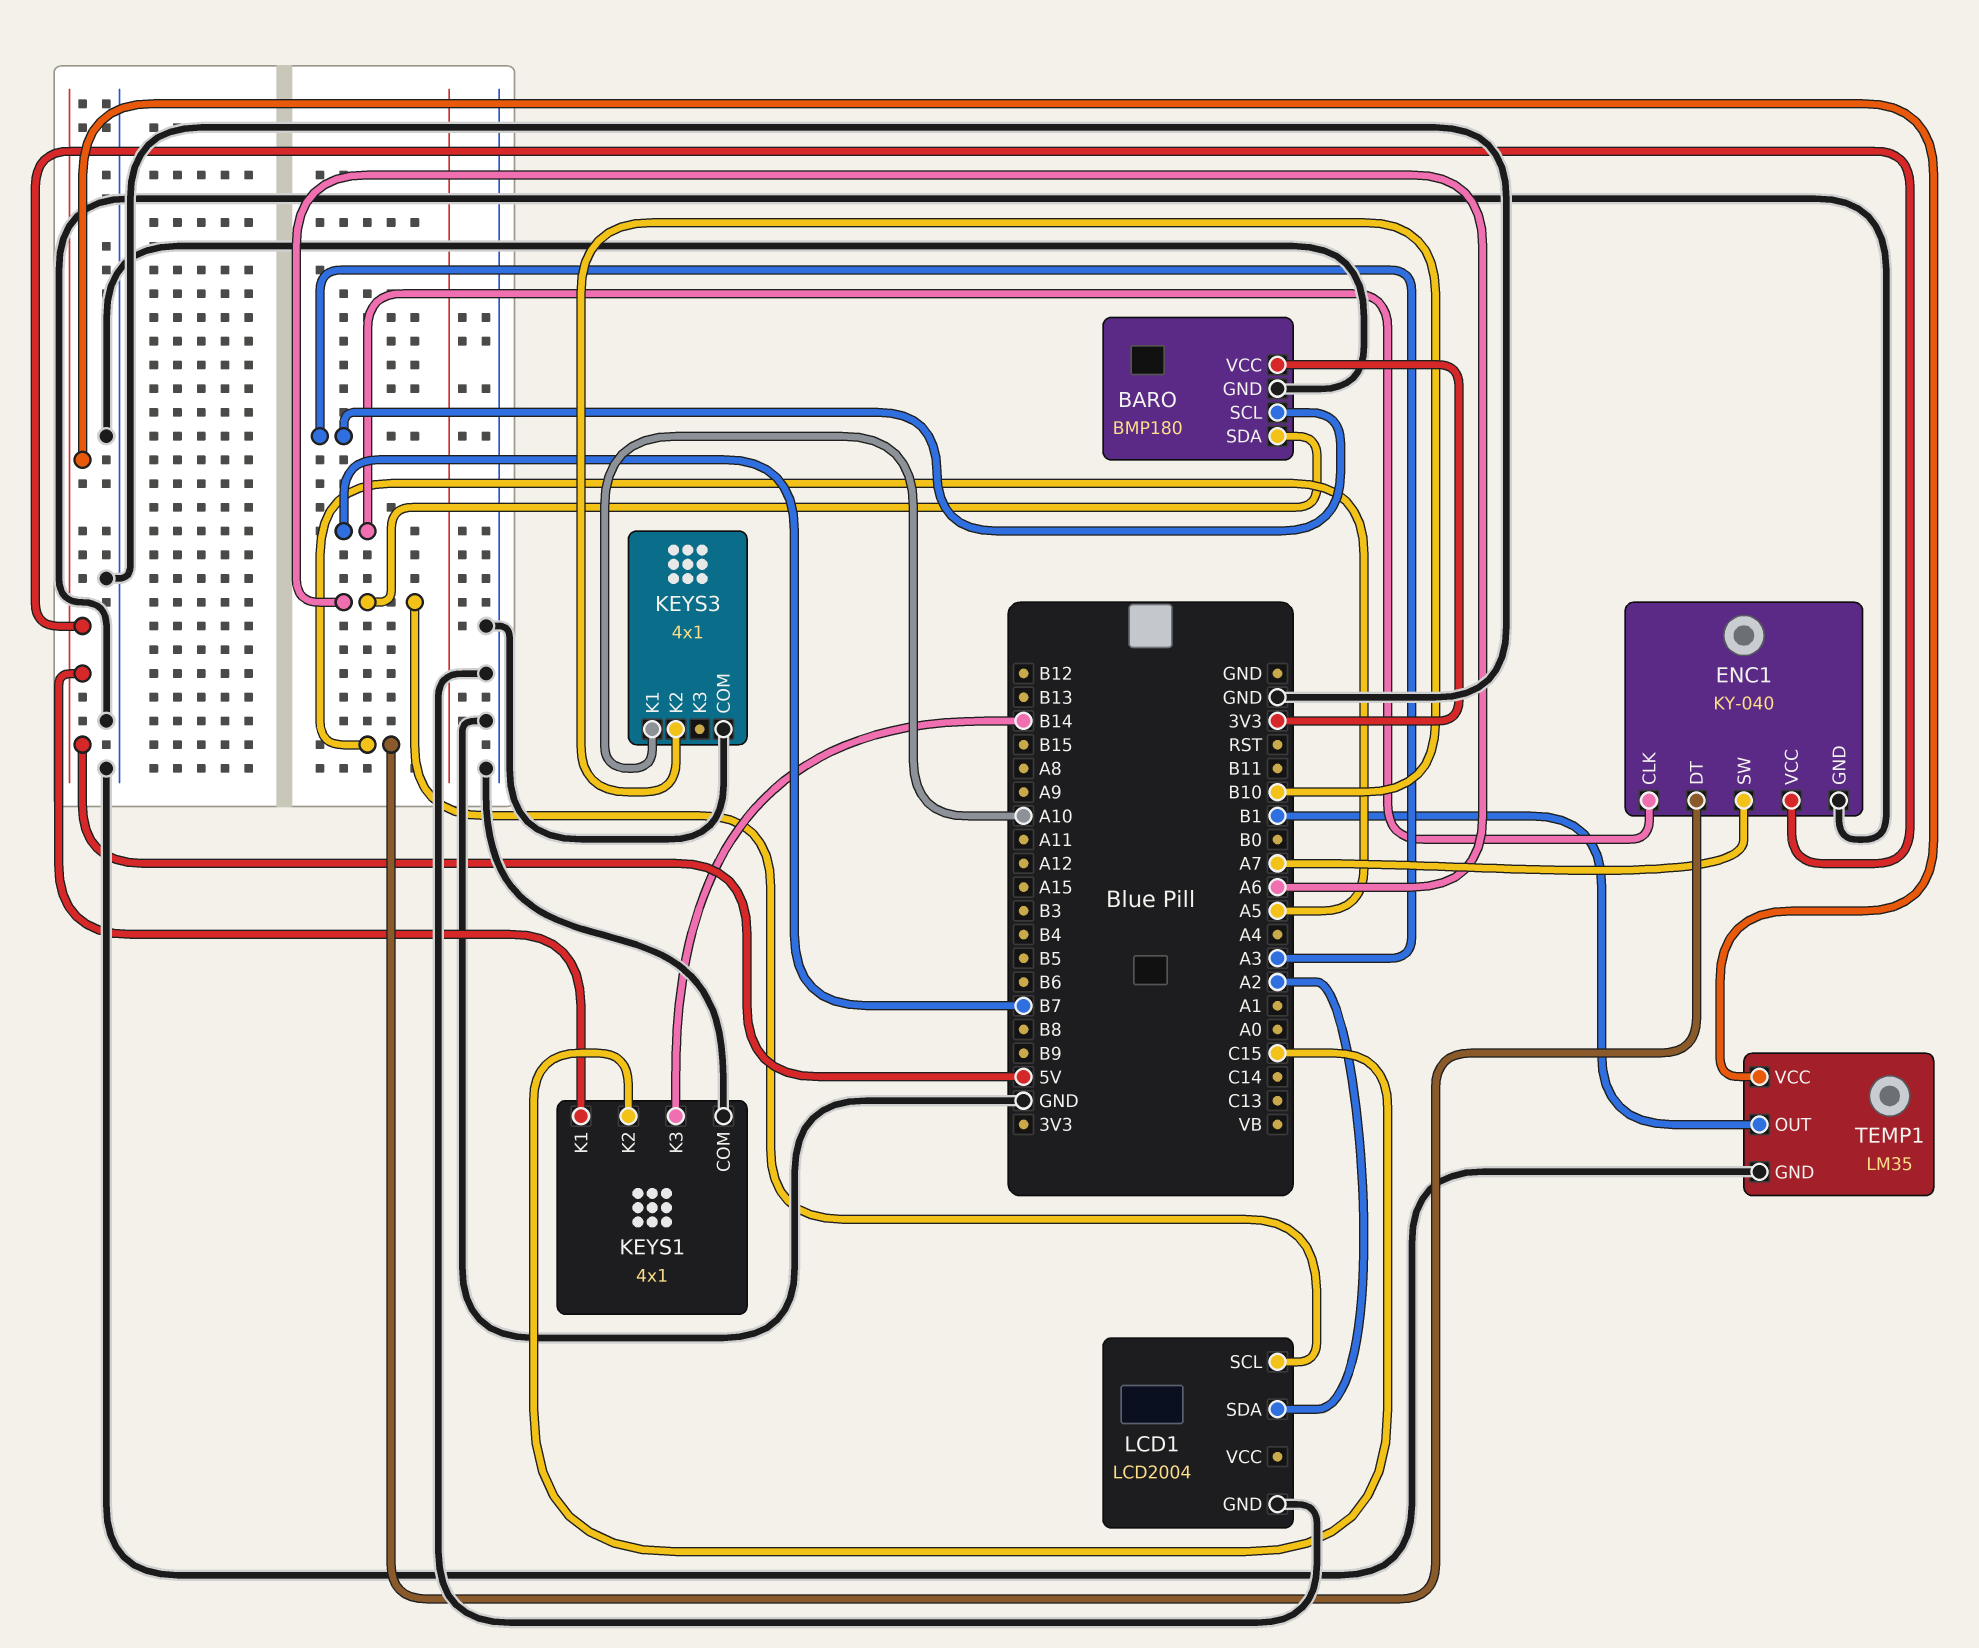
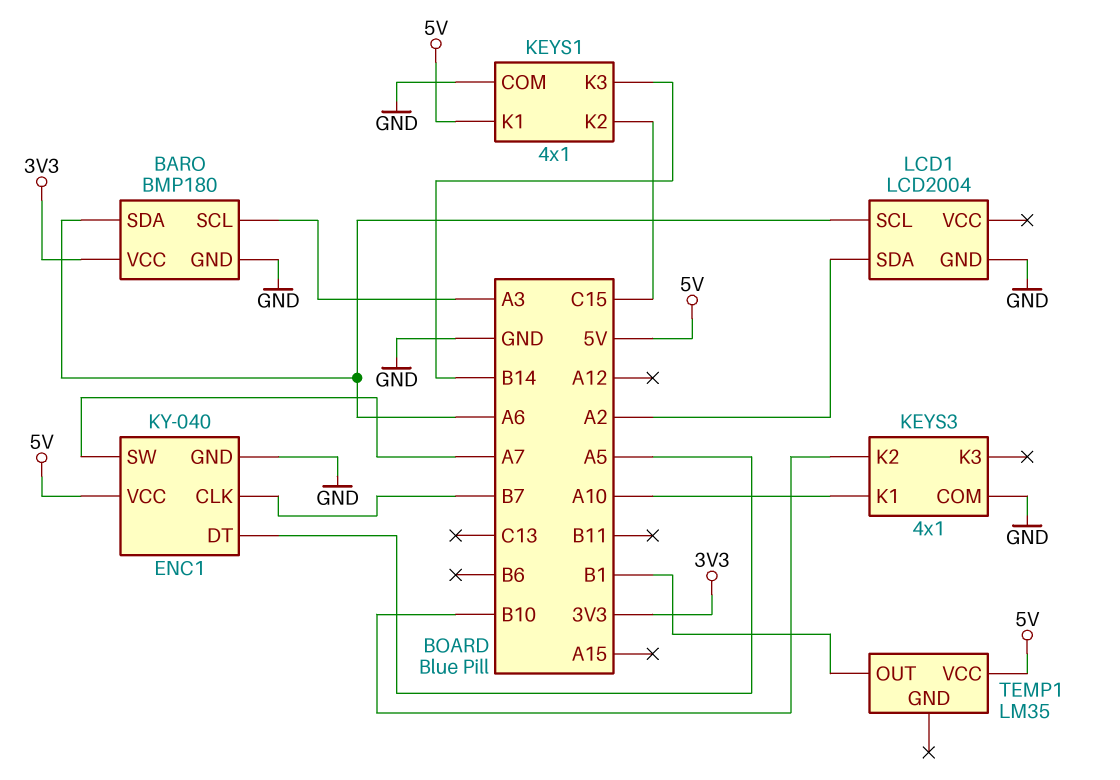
TEMP1 pin GND: GND -> none

